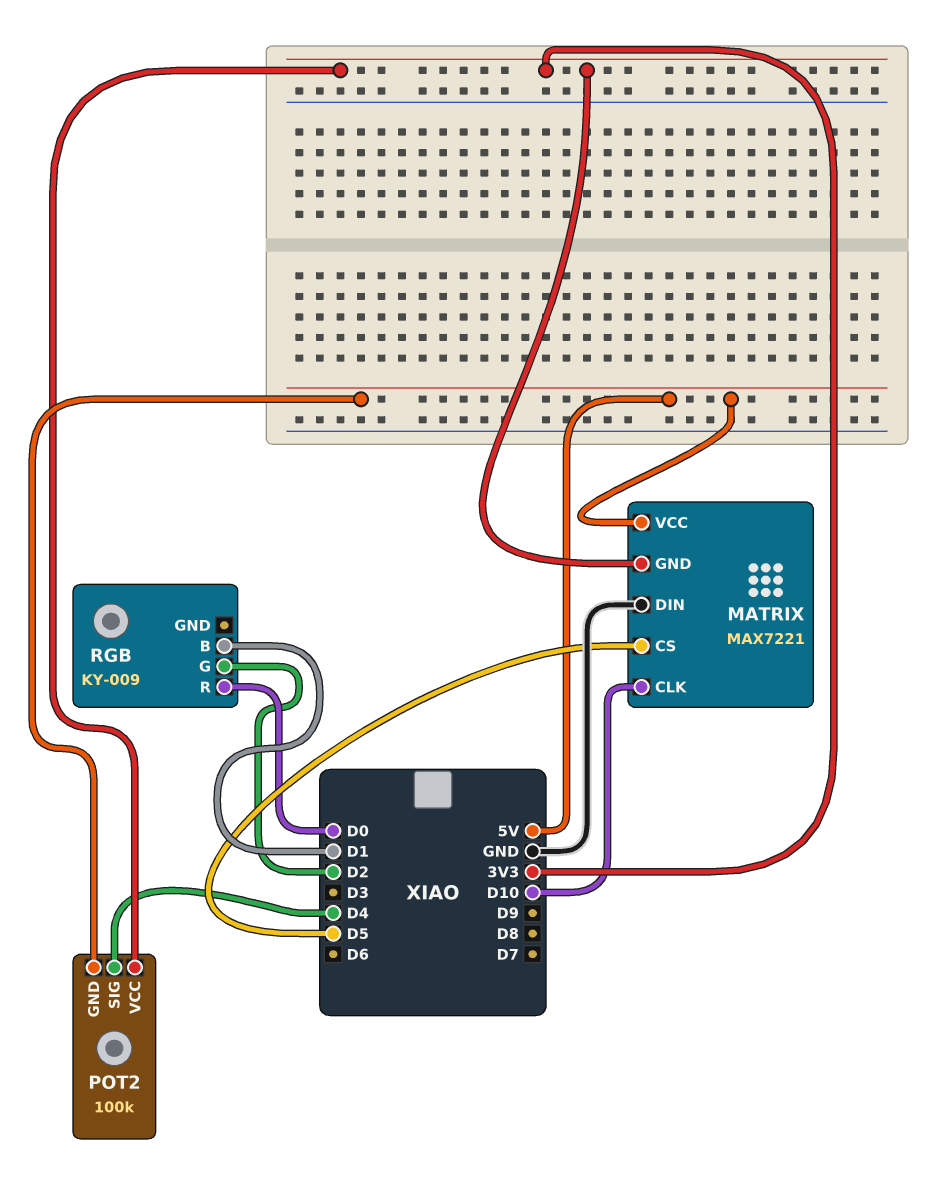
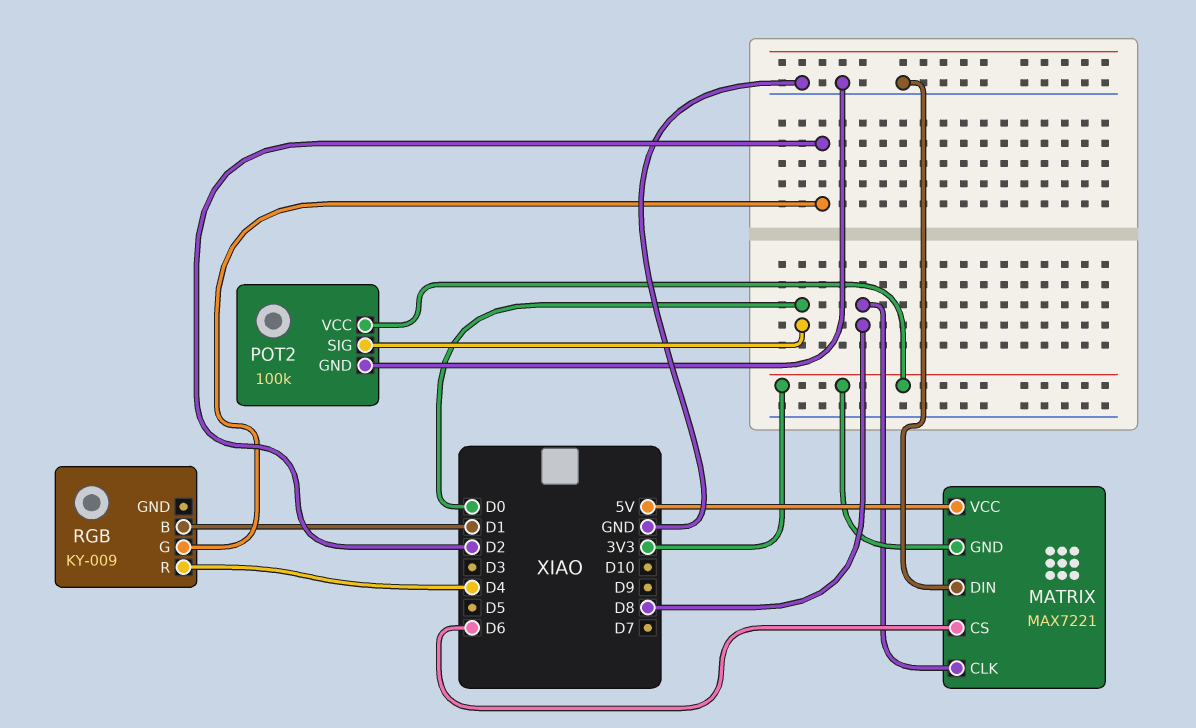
MATRIX pin CLK: D10 -> D8
MATRIX pin CS: D5 -> D6
POT2 pin GND: 5V -> GND
POT2 pin SIG: D4 -> D0
RGB pin R: D0 -> D4

